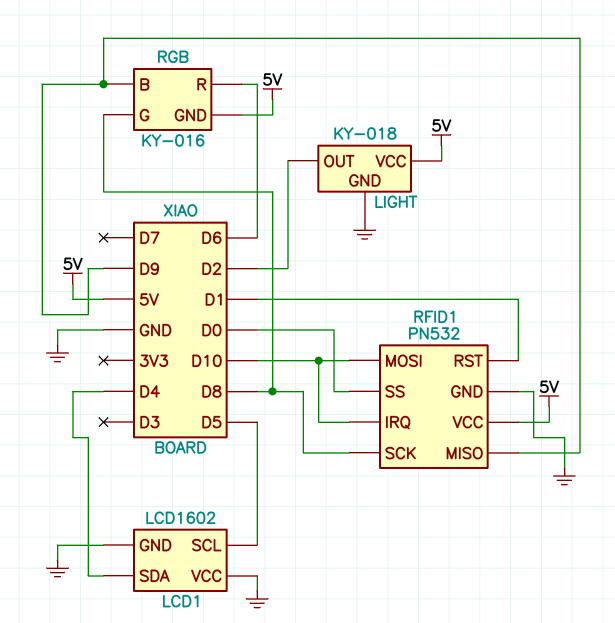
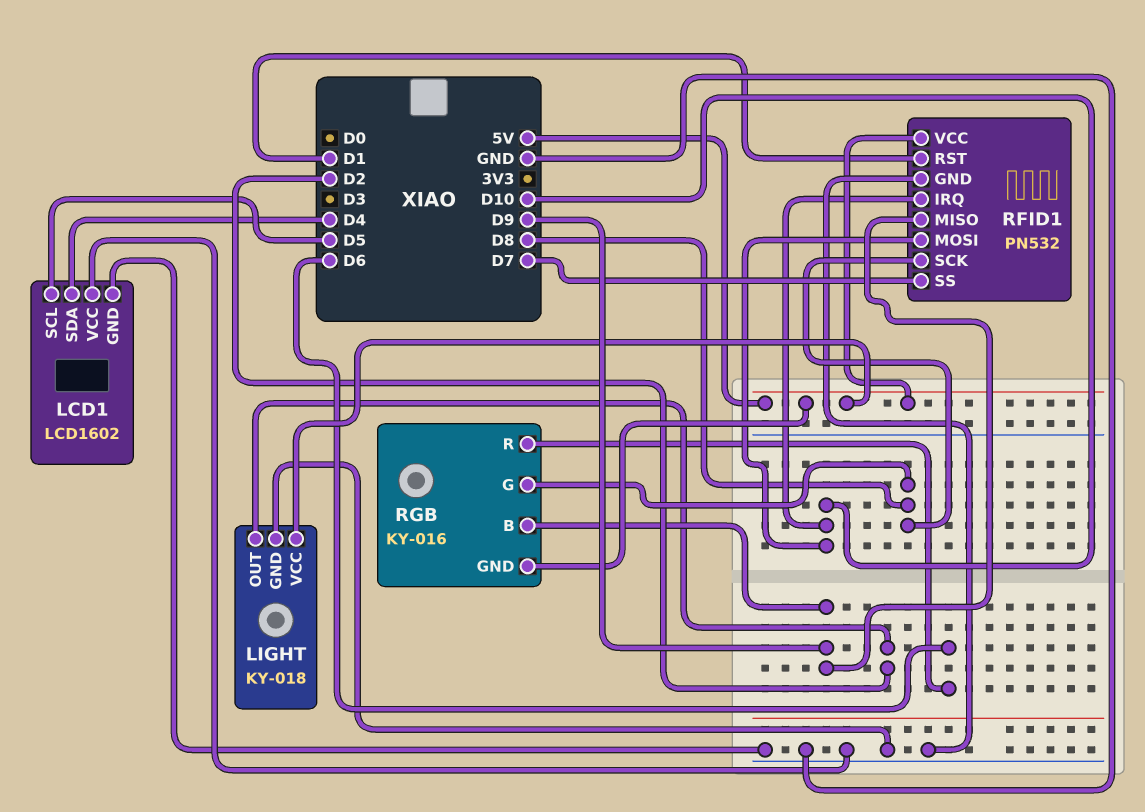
RFID1 pin SS: D0 -> D7

